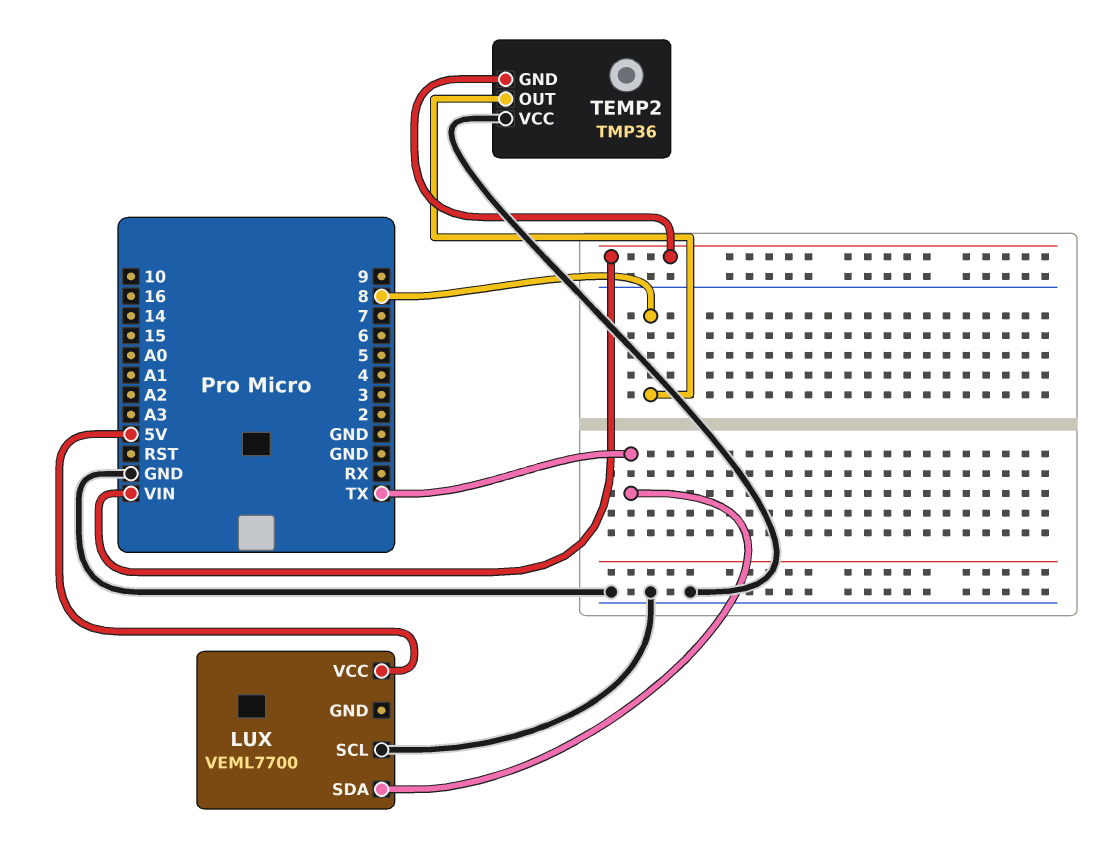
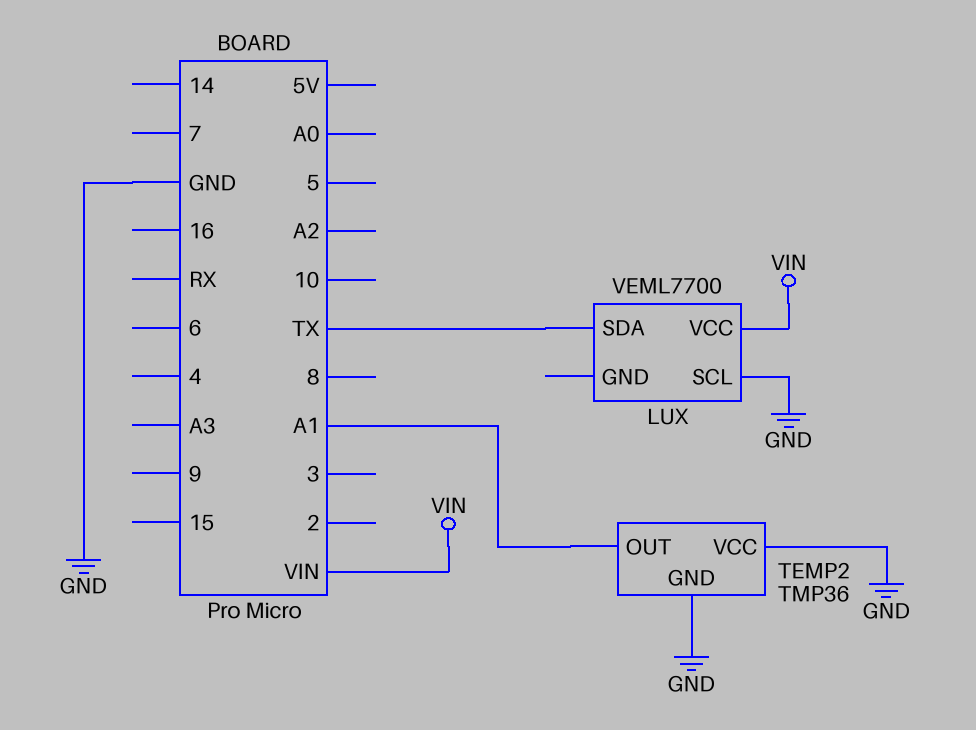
LUX pin VCC: 5V -> VIN
TEMP2 pin GND: VIN -> GND
TEMP2 pin OUT: 8 -> A1

